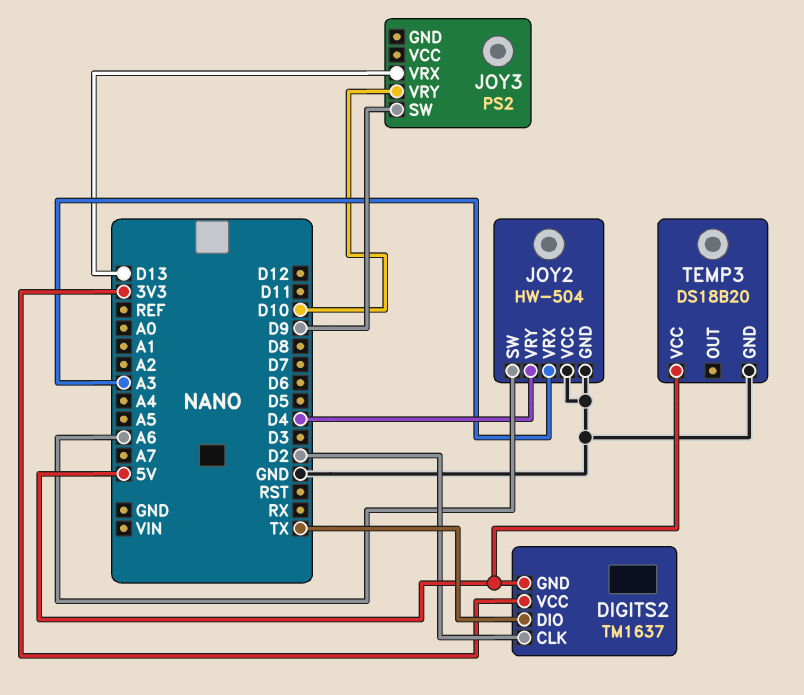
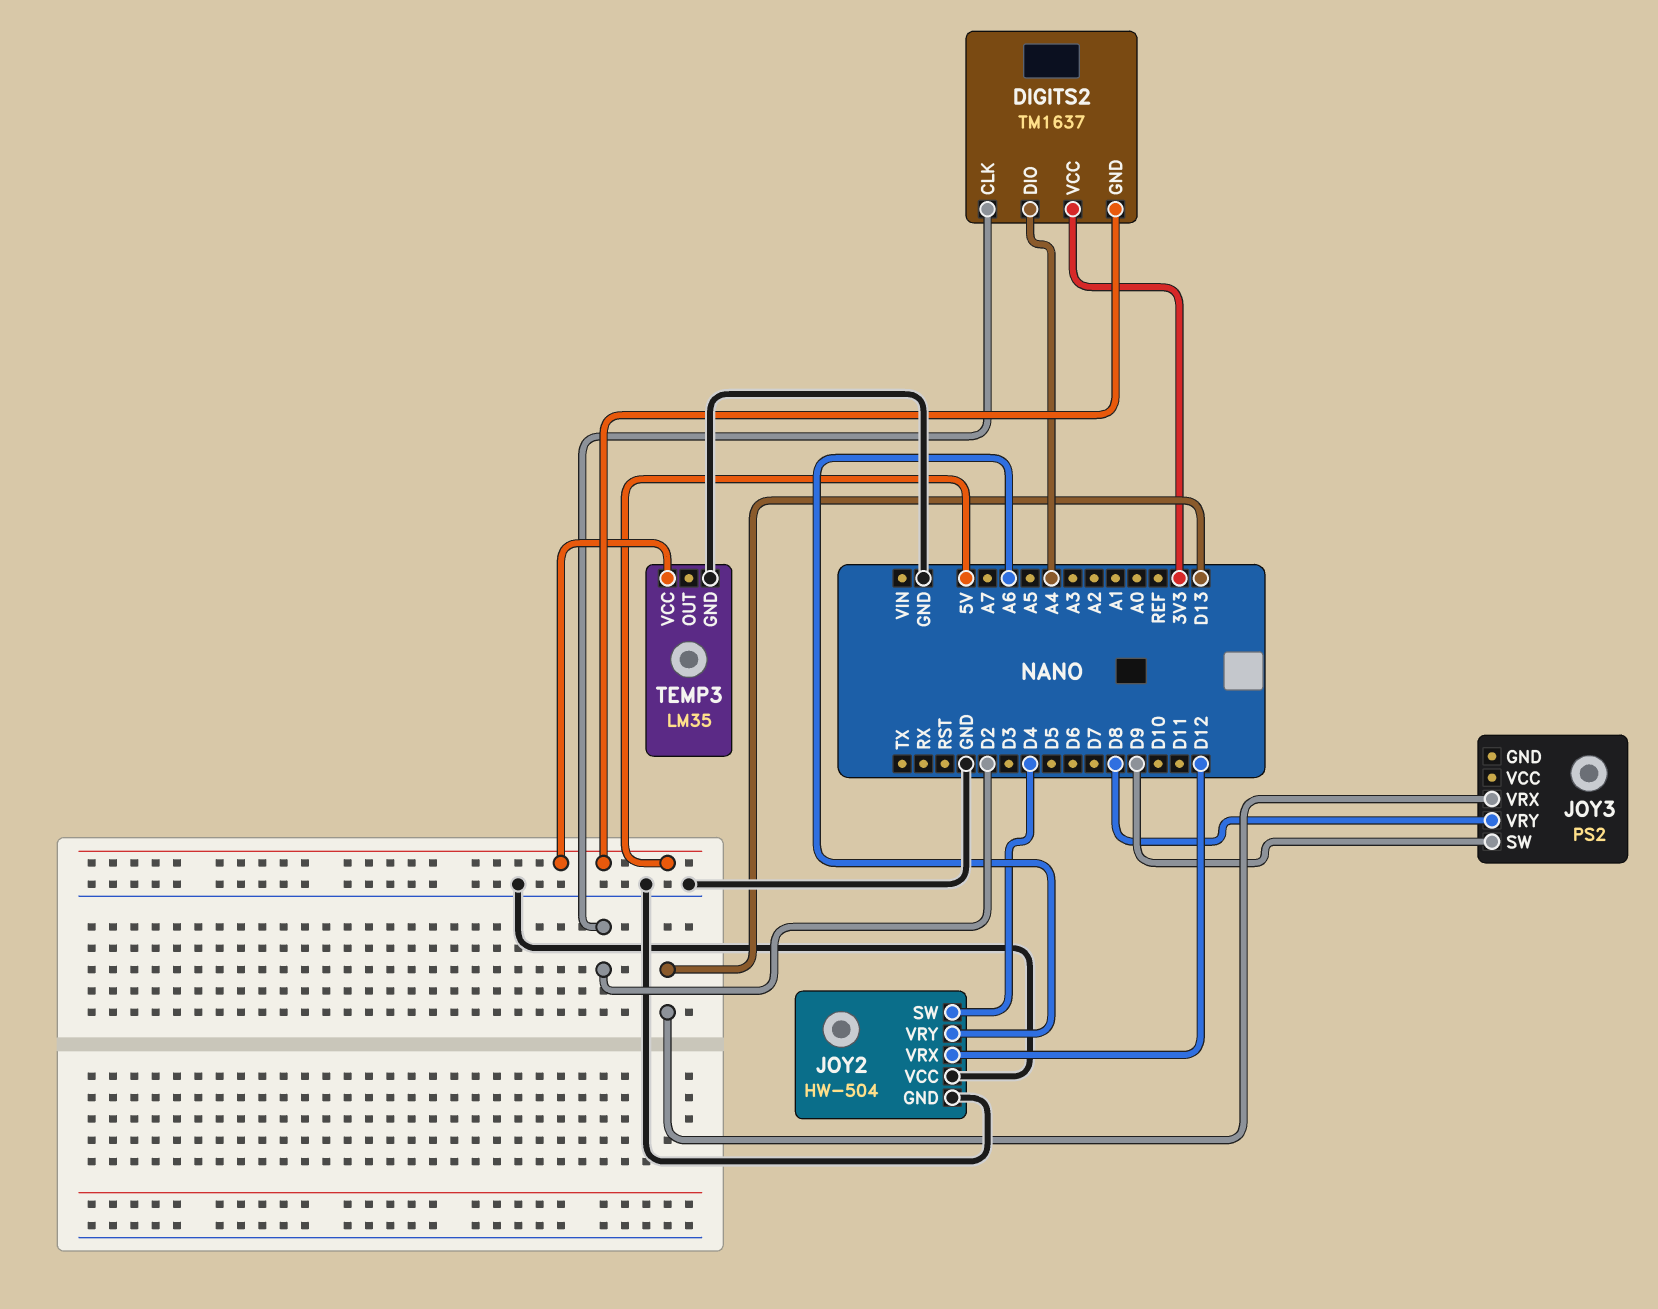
DIGITS2 pin DIO: TX -> A4
JOY2 pin SW: A6 -> D4
JOY2 pin VRX: A3 -> D12
JOY2 pin VRY: D4 -> A6
JOY3 pin VRY: D10 -> D8
TEMP3: DS18B20 -> LM35

